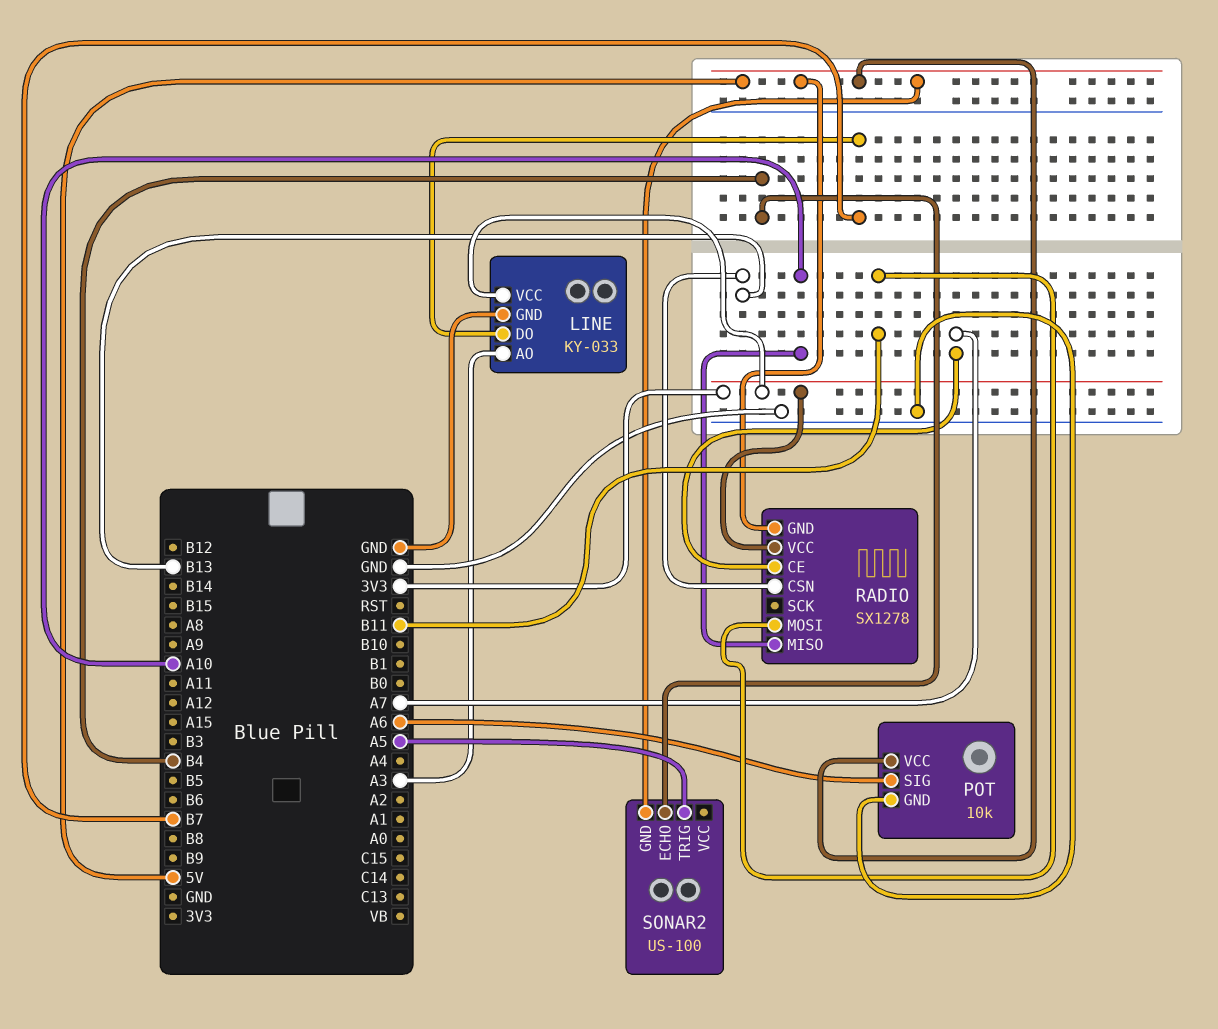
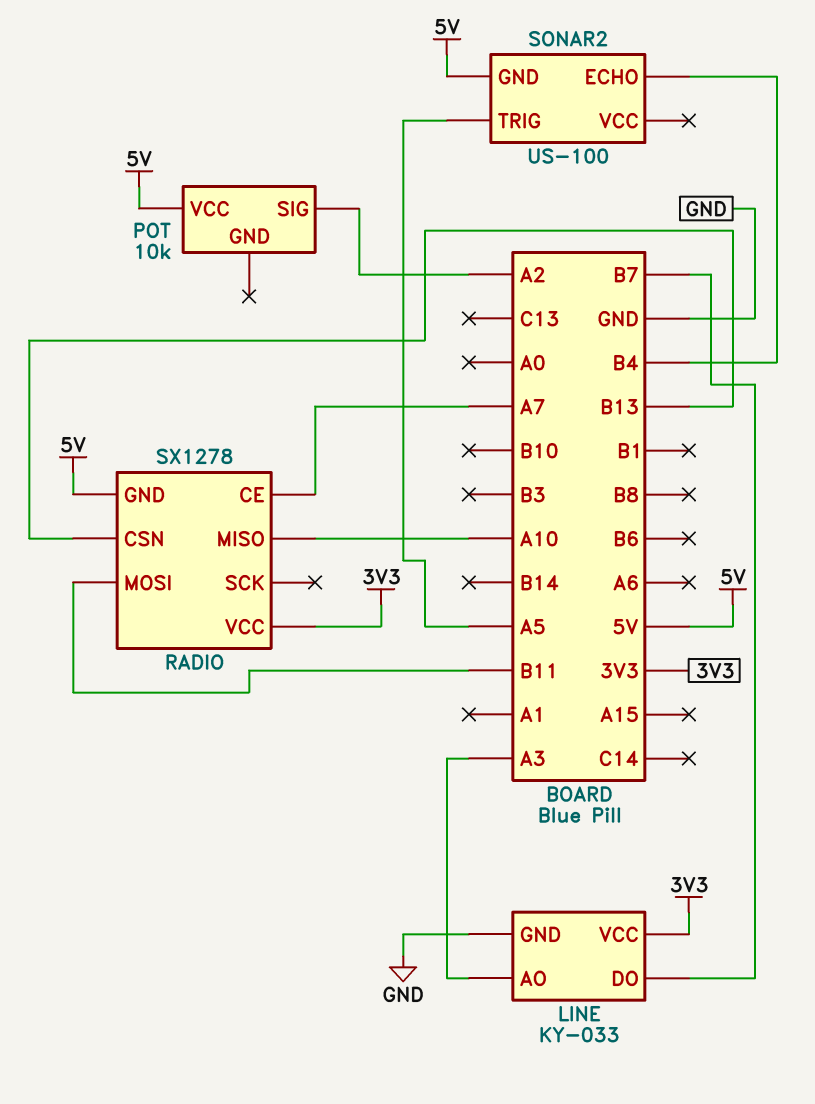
POT pin GND: GND -> none
POT pin SIG: A6 -> A2

